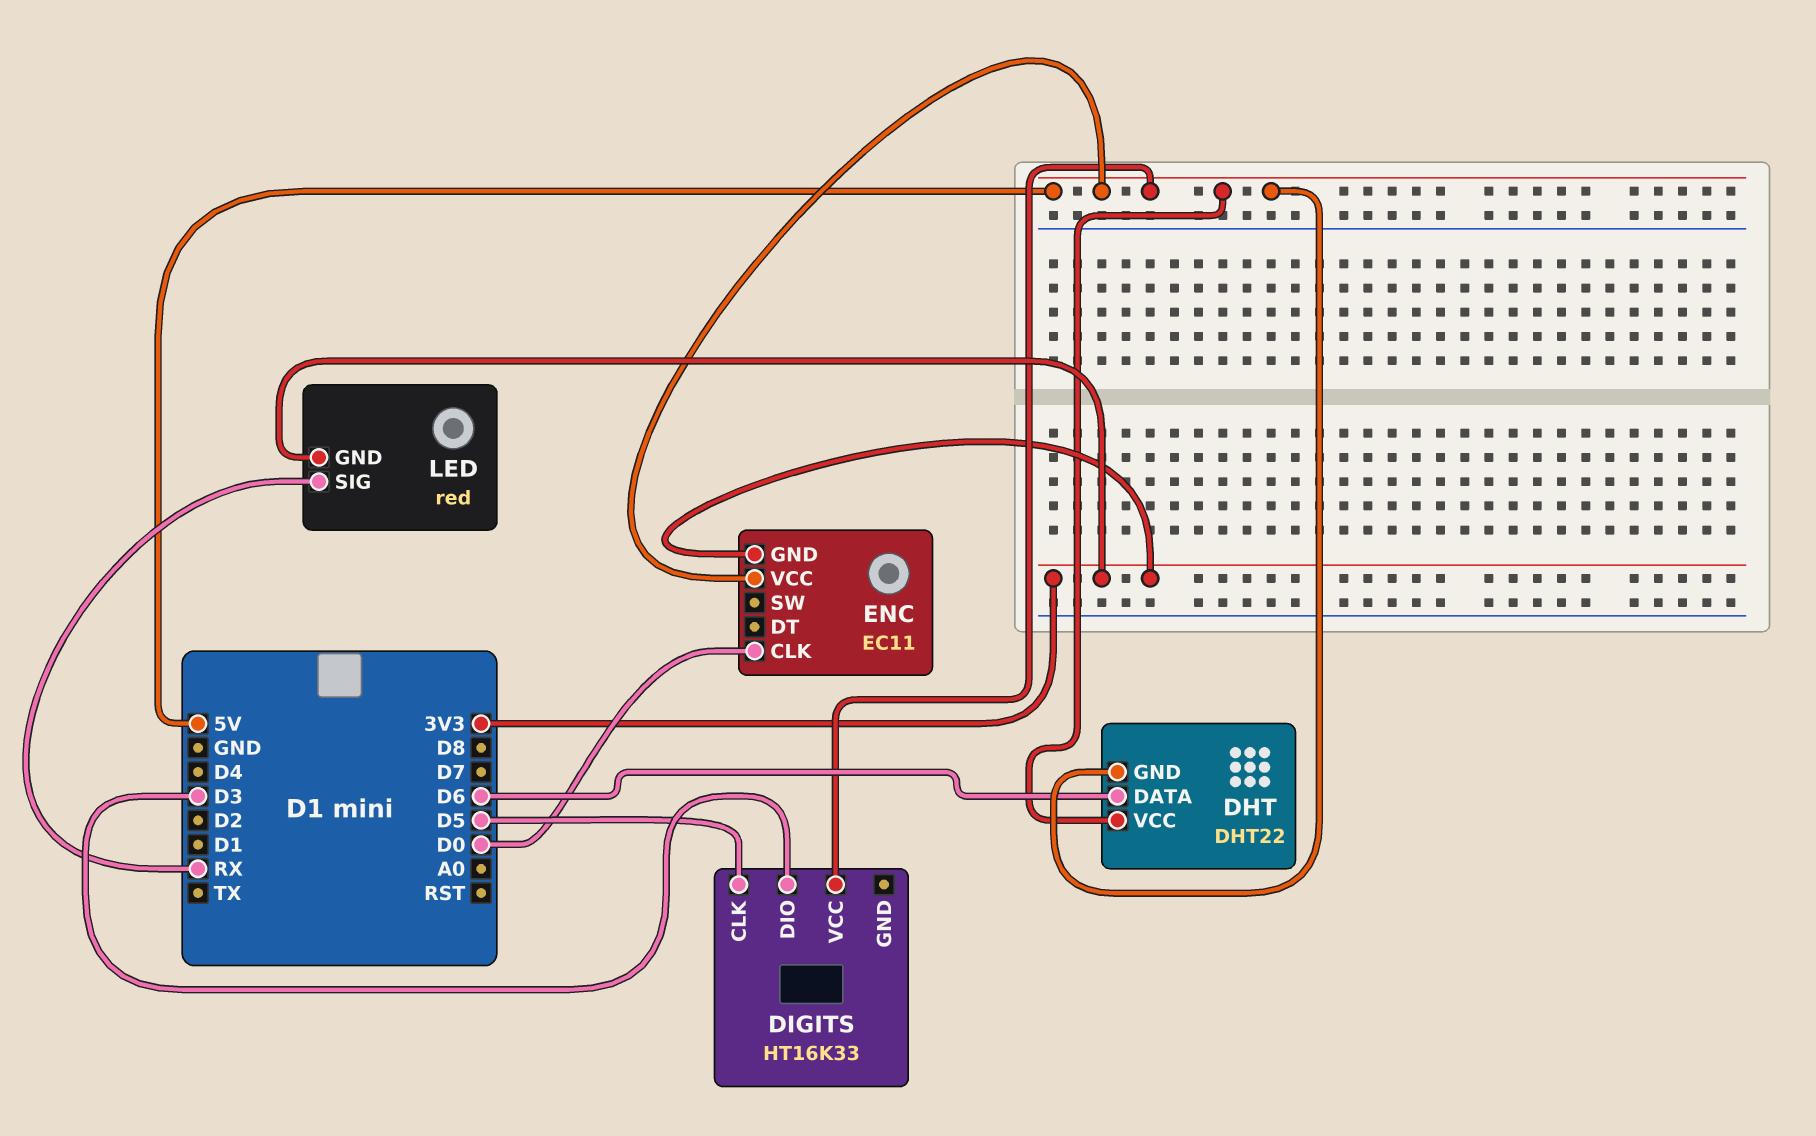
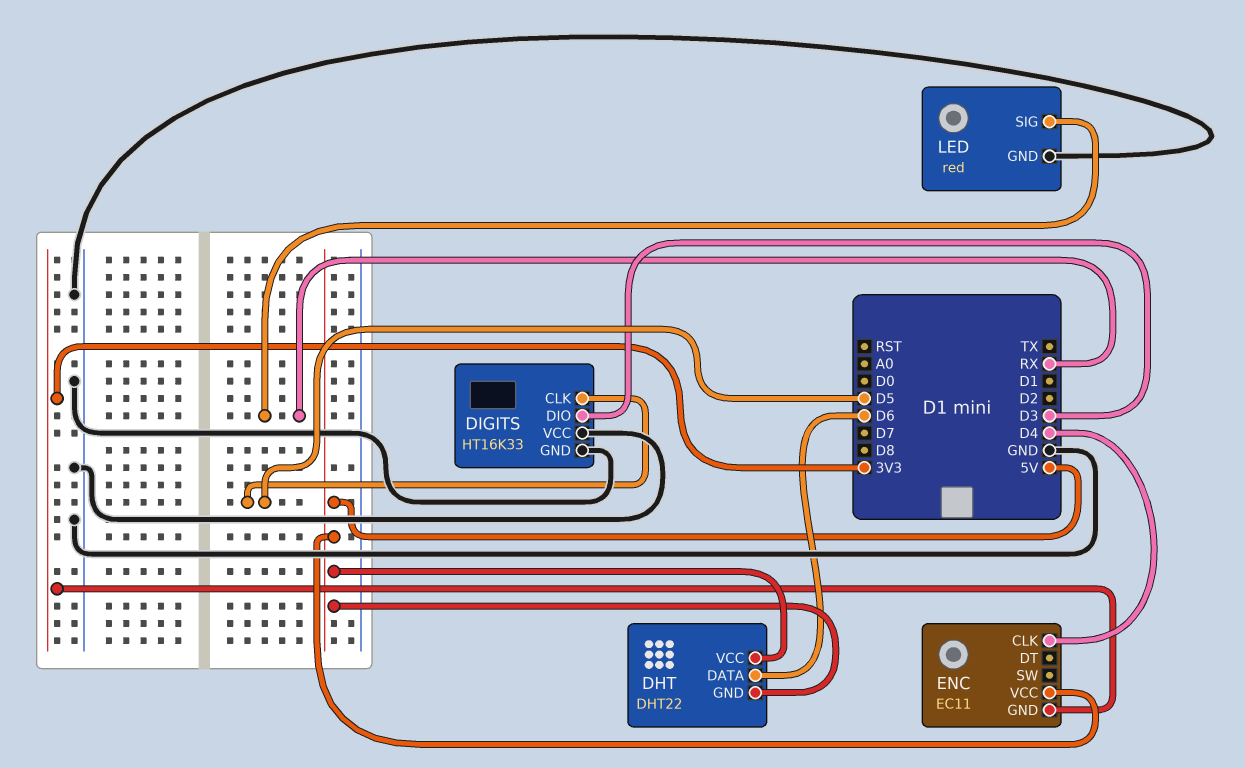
DIGITS pin GND: none -> GND
DIGITS pin VCC: 5V -> GND
ENC pin CLK: D0 -> D4
LED pin GND: 3V3 -> GND

